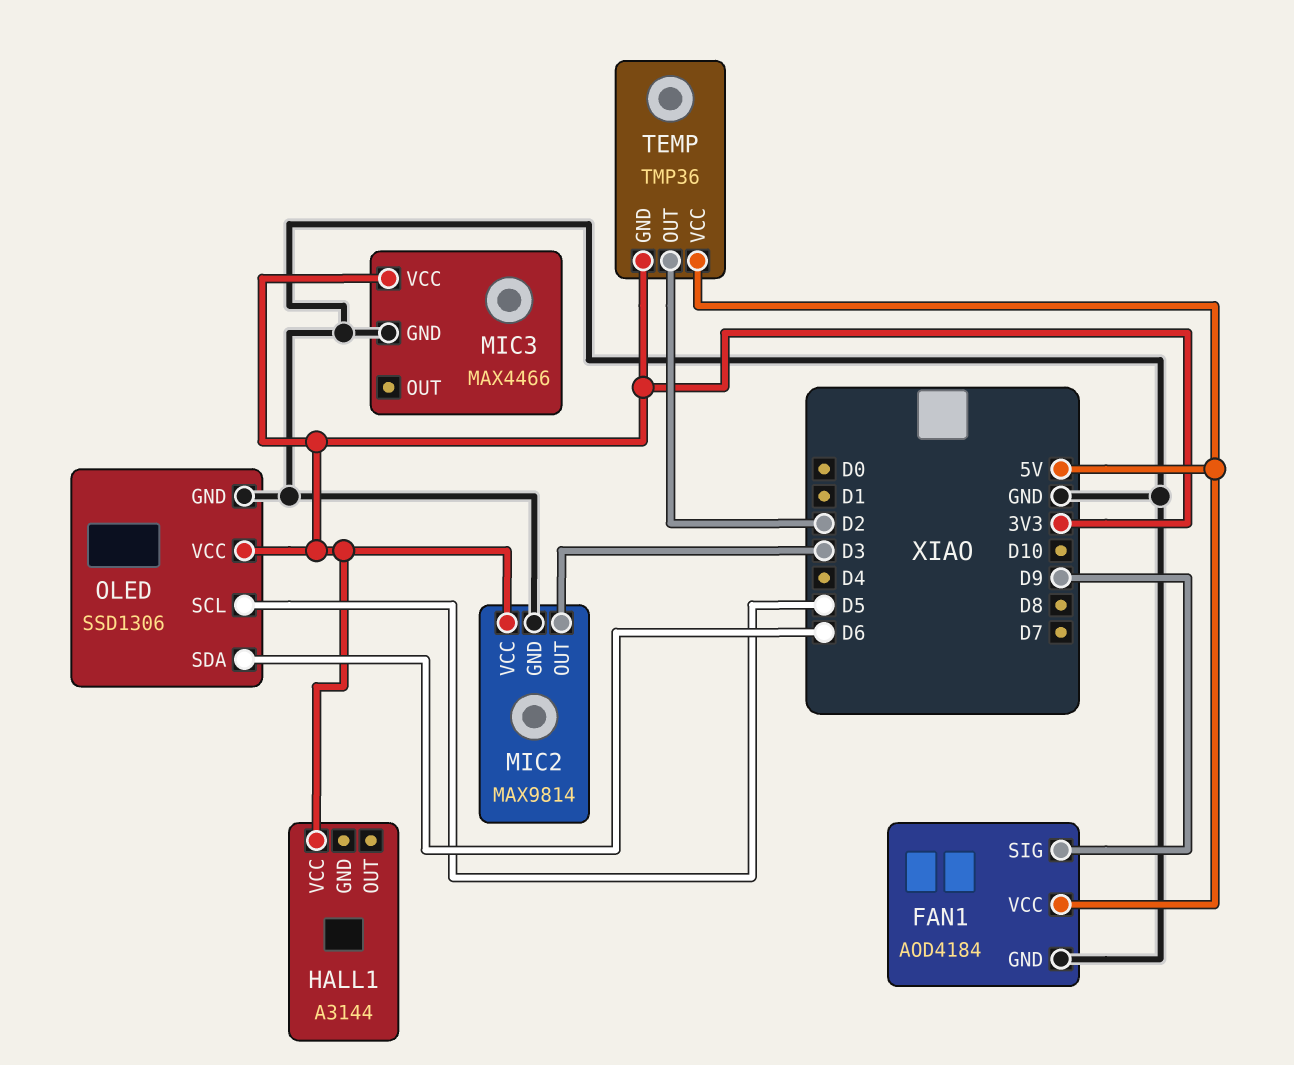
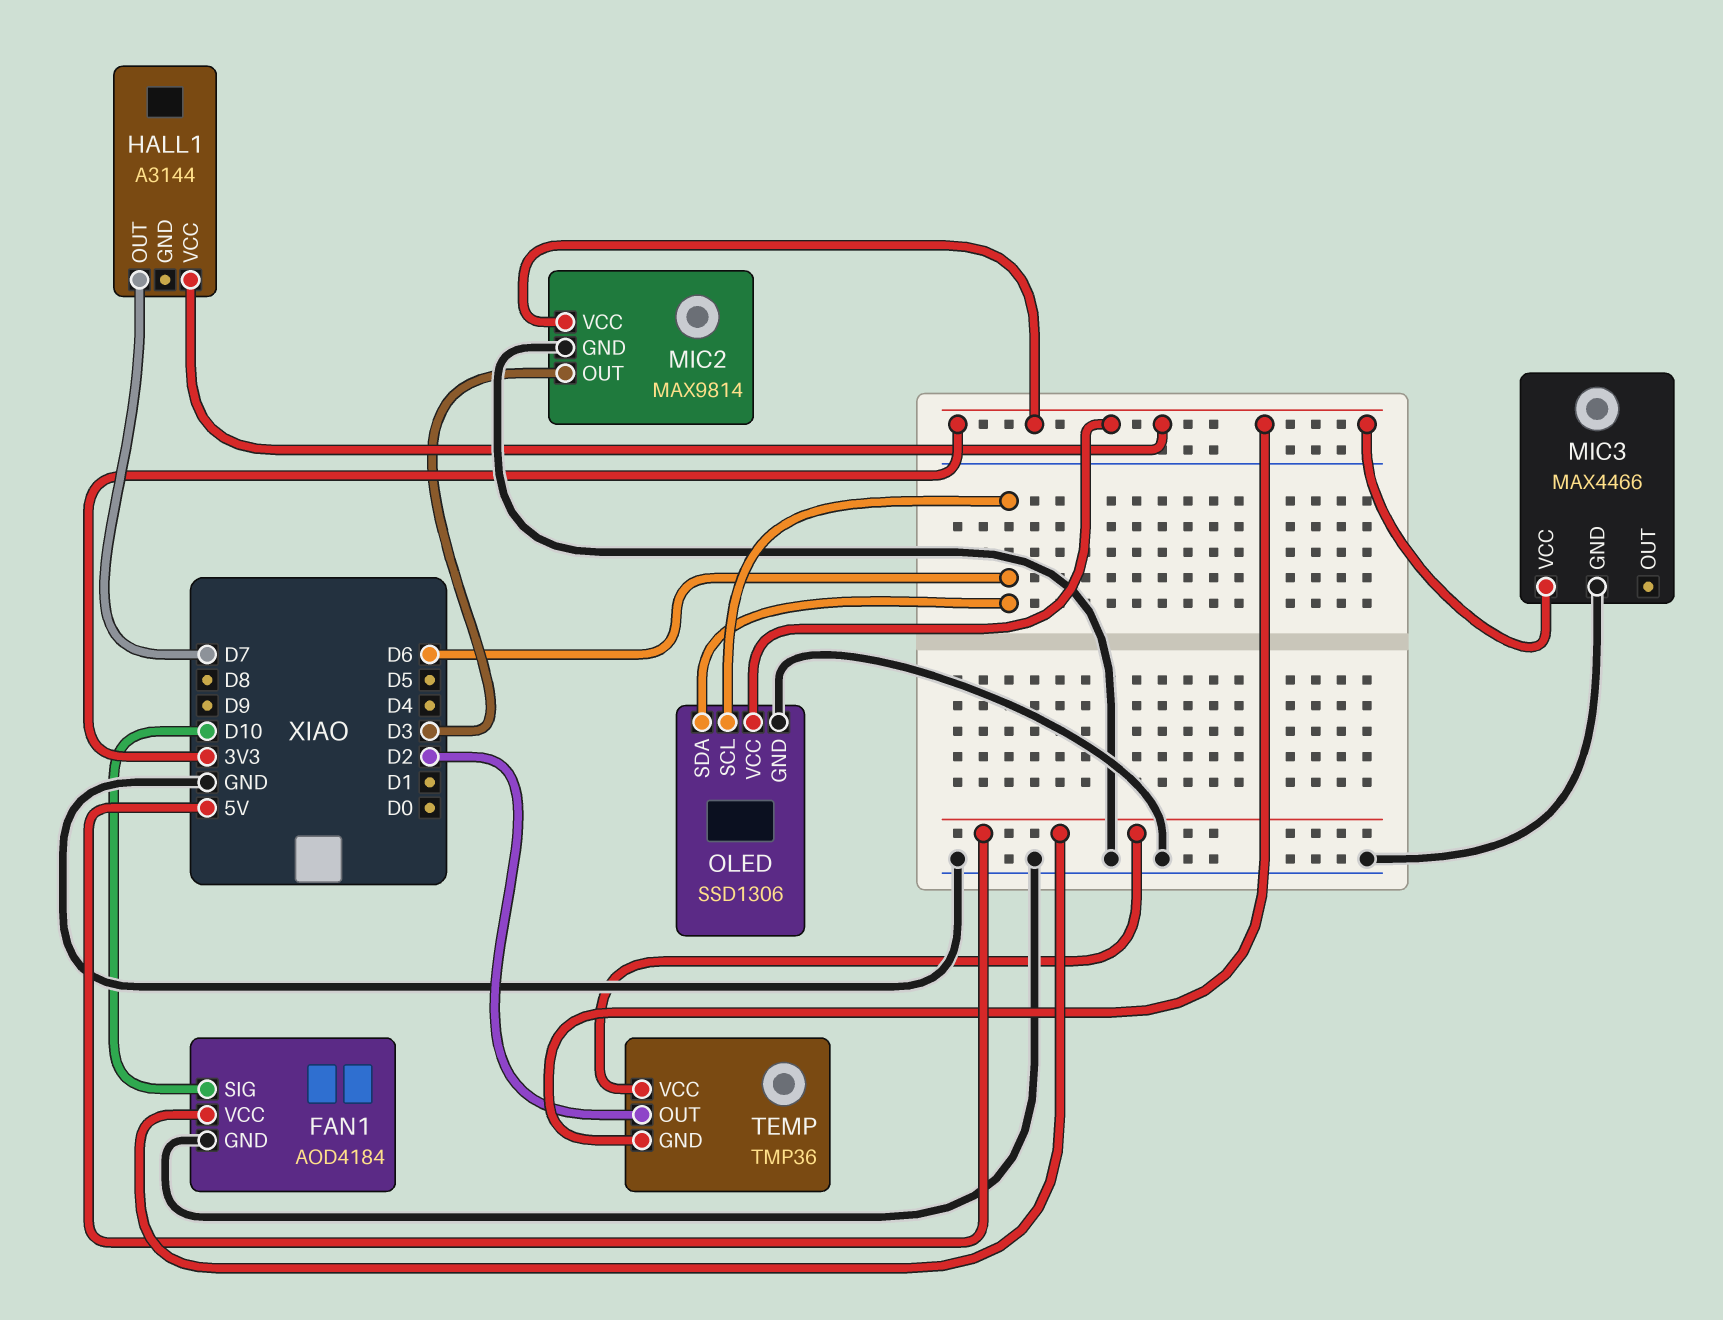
FAN1 pin SIG: D9 -> D10
HALL1 pin OUT: none -> D7
OLED pin SCL: D5 -> D6

